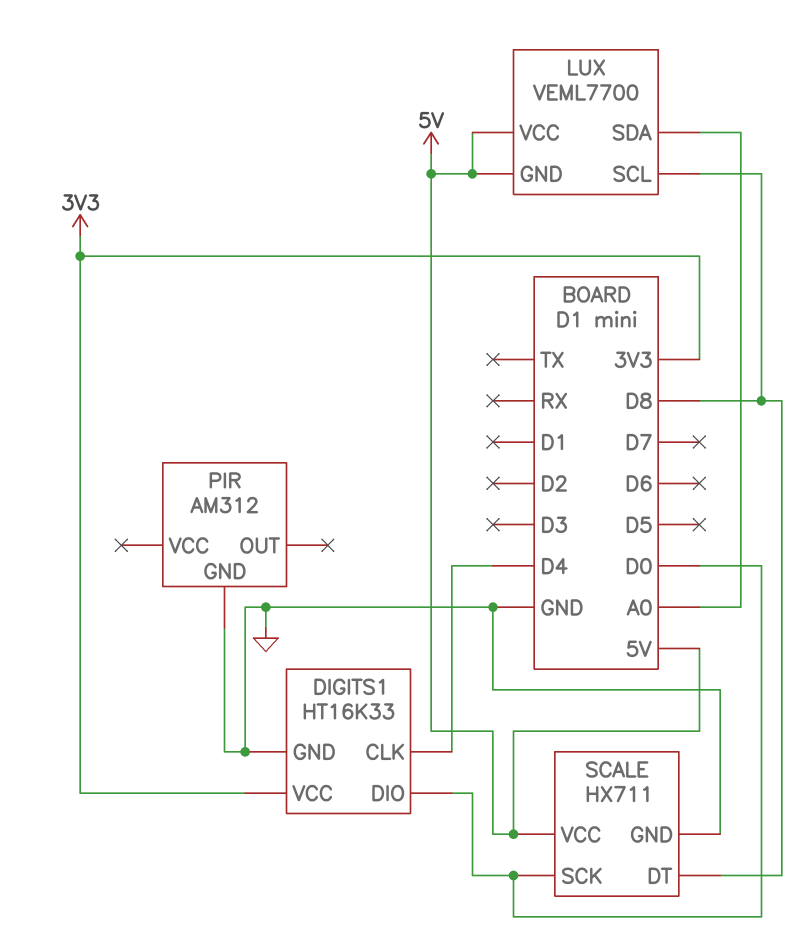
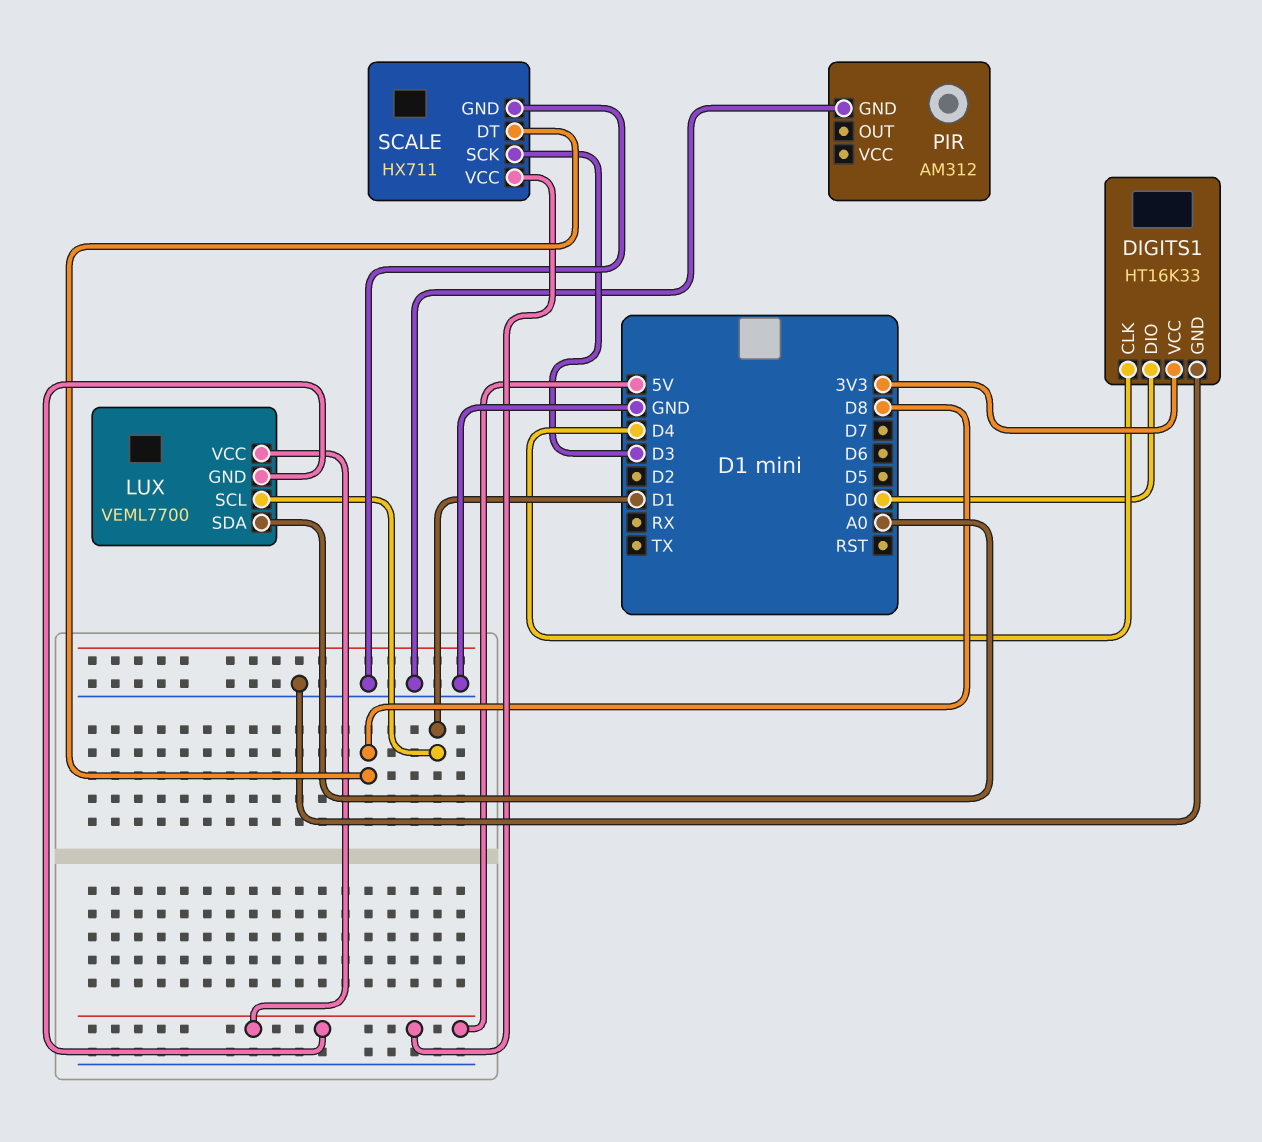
LUX pin SCL: D8 -> D1
SCALE pin SCK: D0 -> D3

